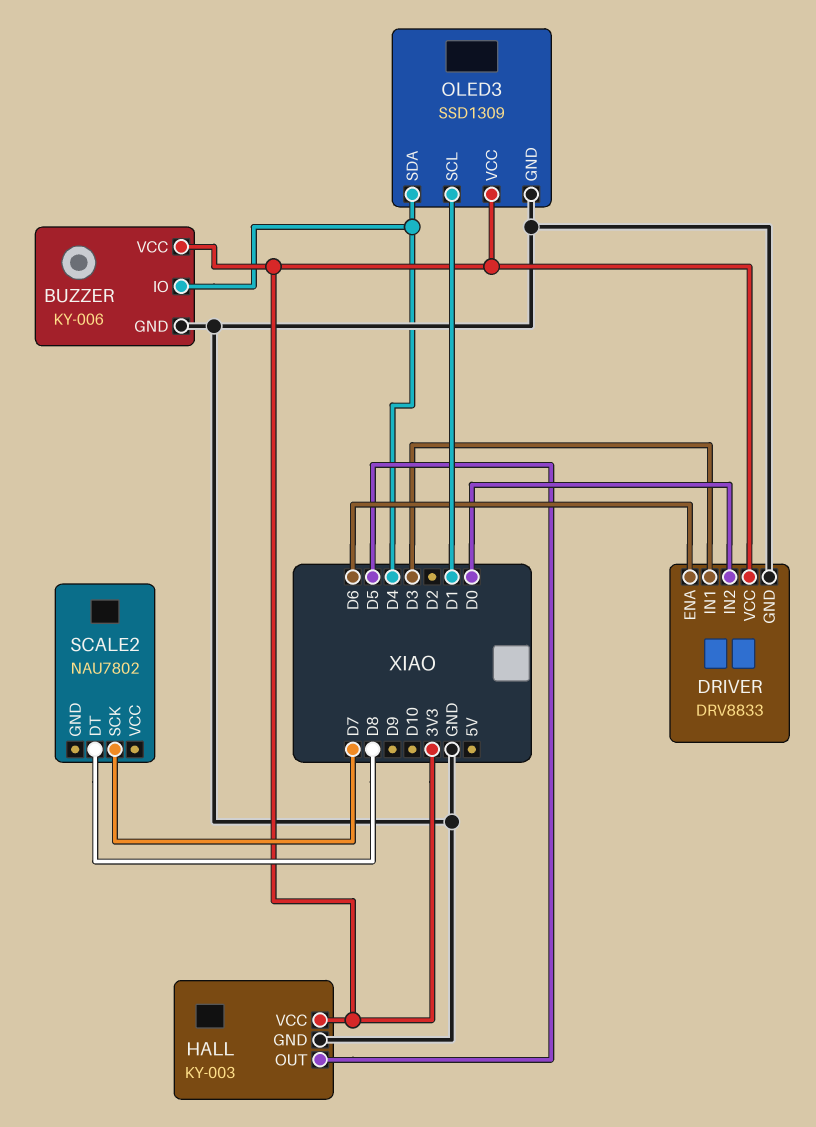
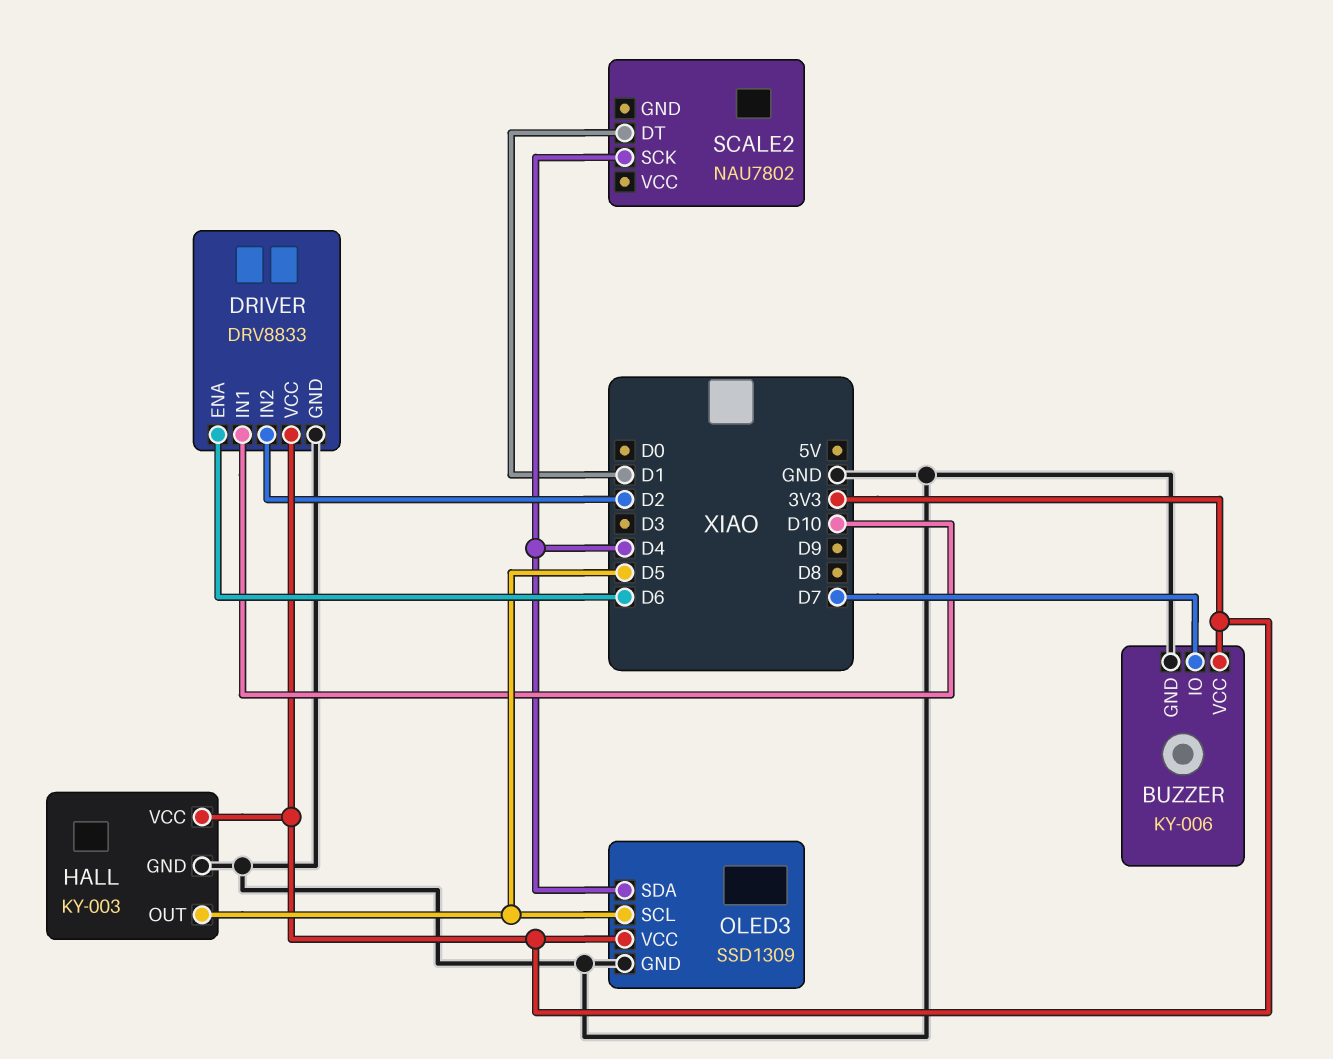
BUZZER pin IO: D4 -> D7
DRIVER pin IN1: D3 -> D10
DRIVER pin IN2: D0 -> D2
OLED3 pin SCL: D1 -> D5
SCALE2 pin DT: D8 -> D1
SCALE2 pin SCK: D7 -> D4

